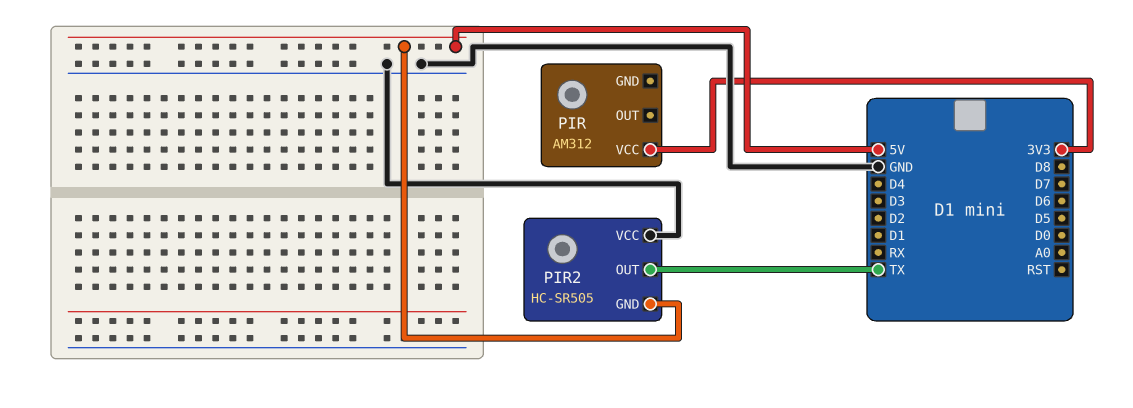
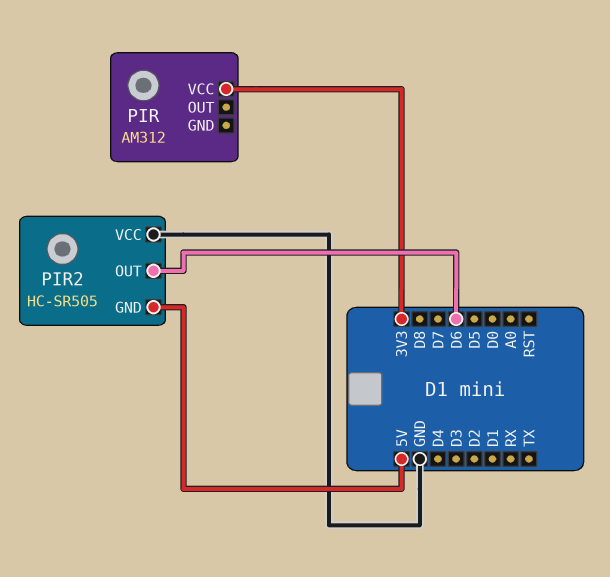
PIR2 pin OUT: TX -> D6

